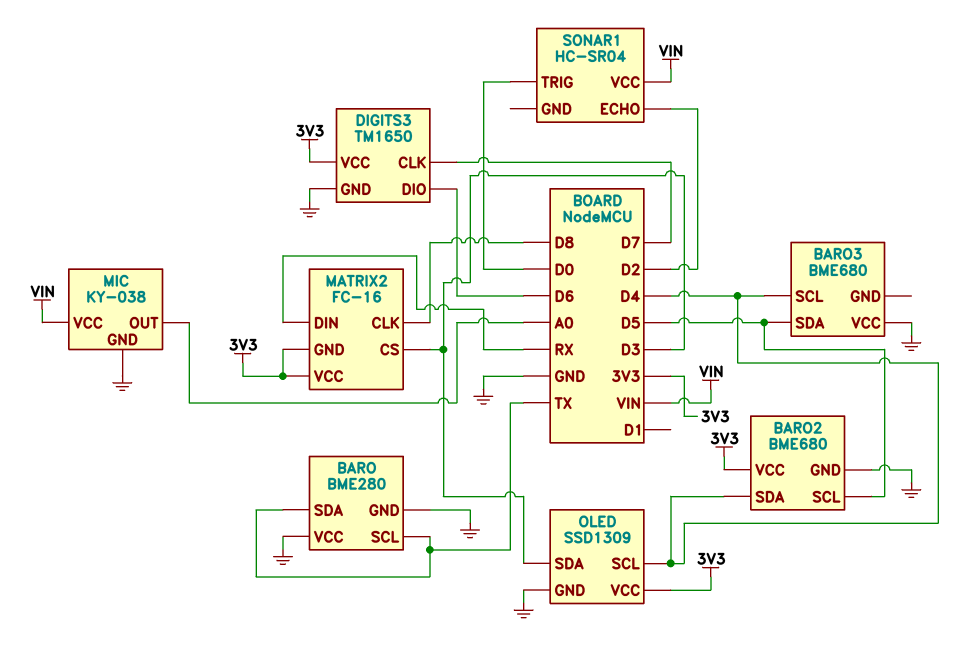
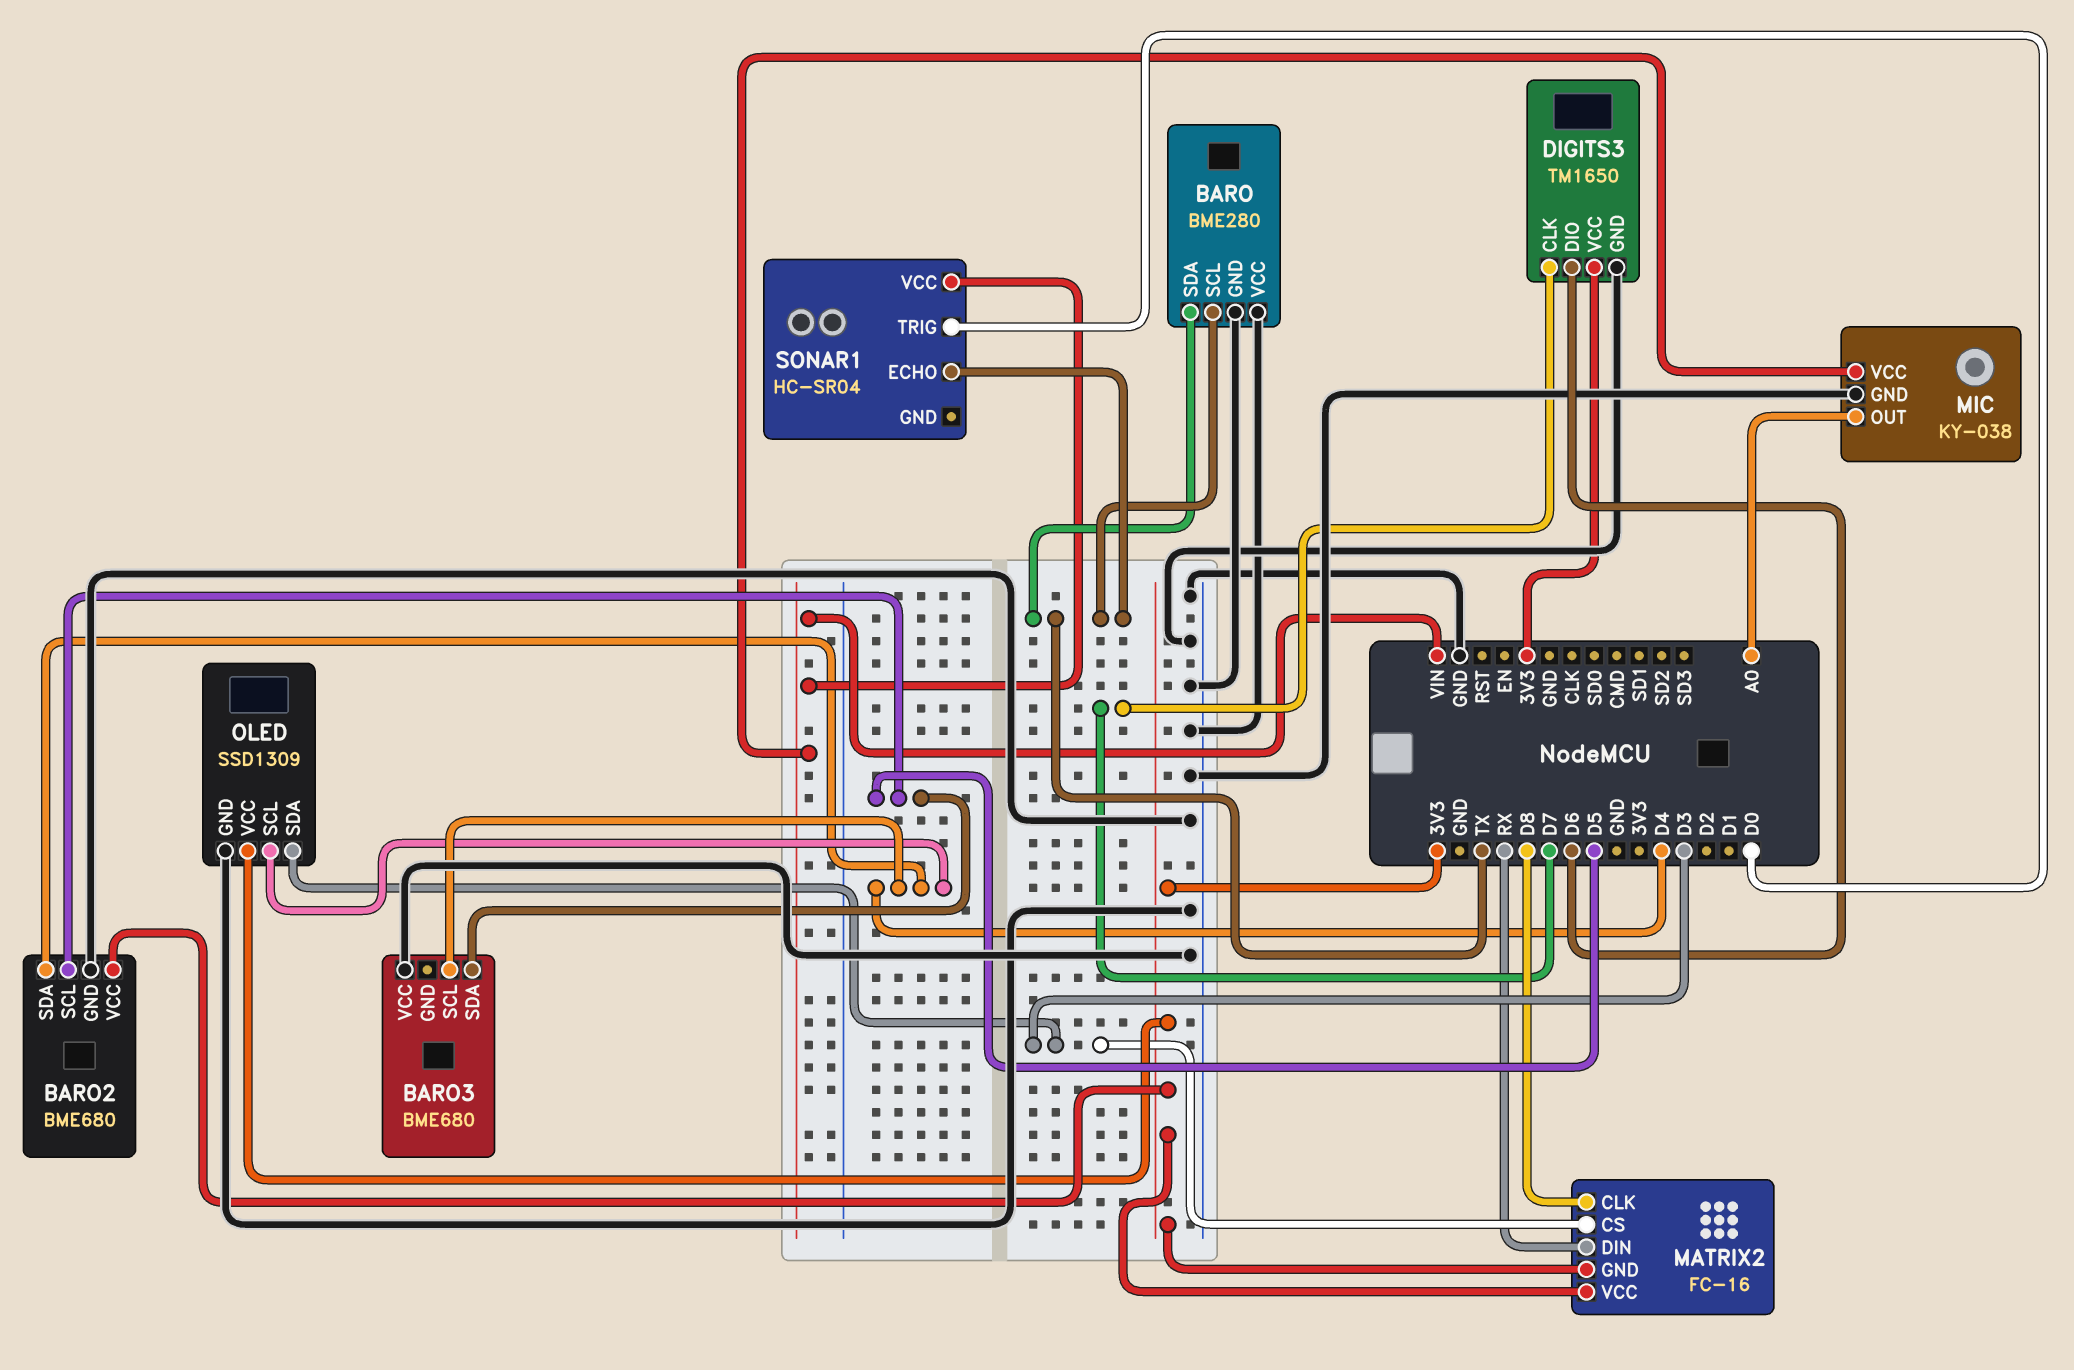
SONAR1 pin ECHO: D2 -> TX

